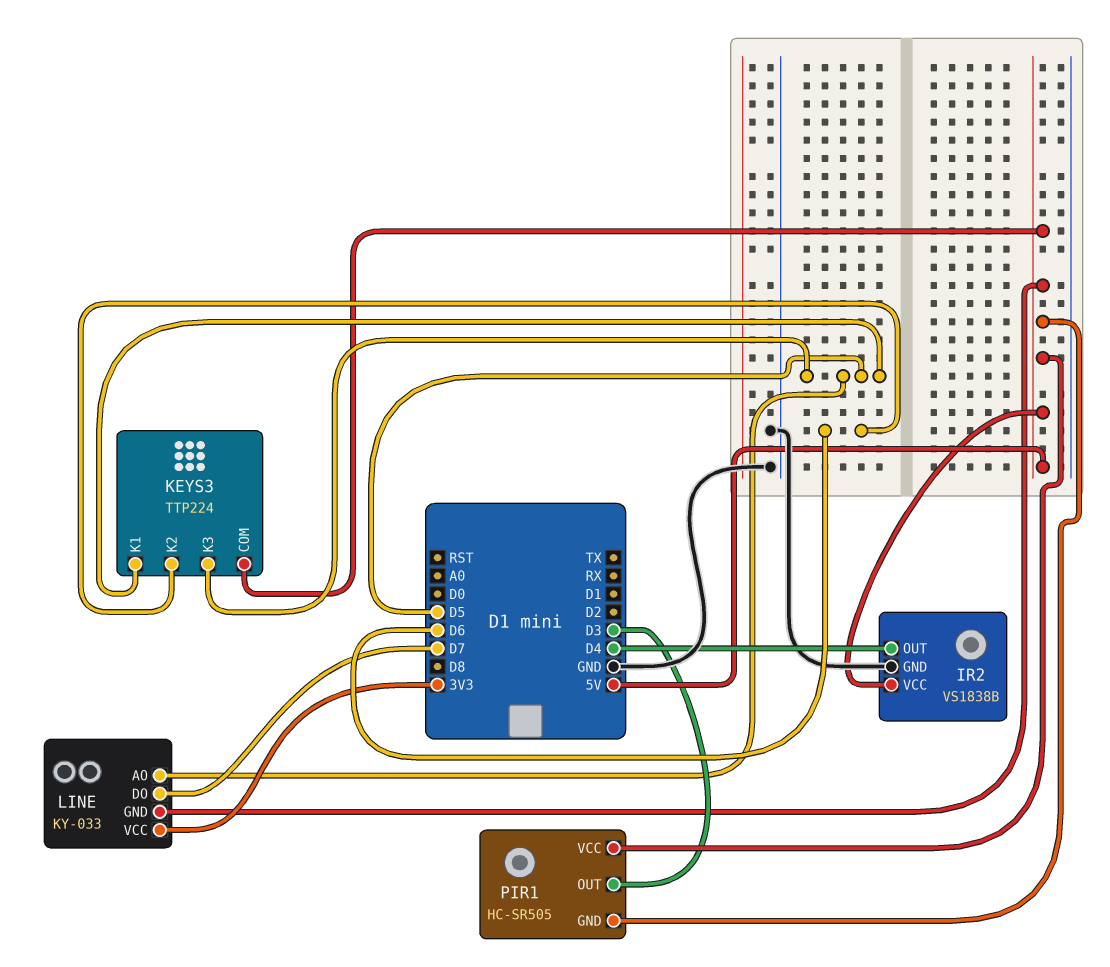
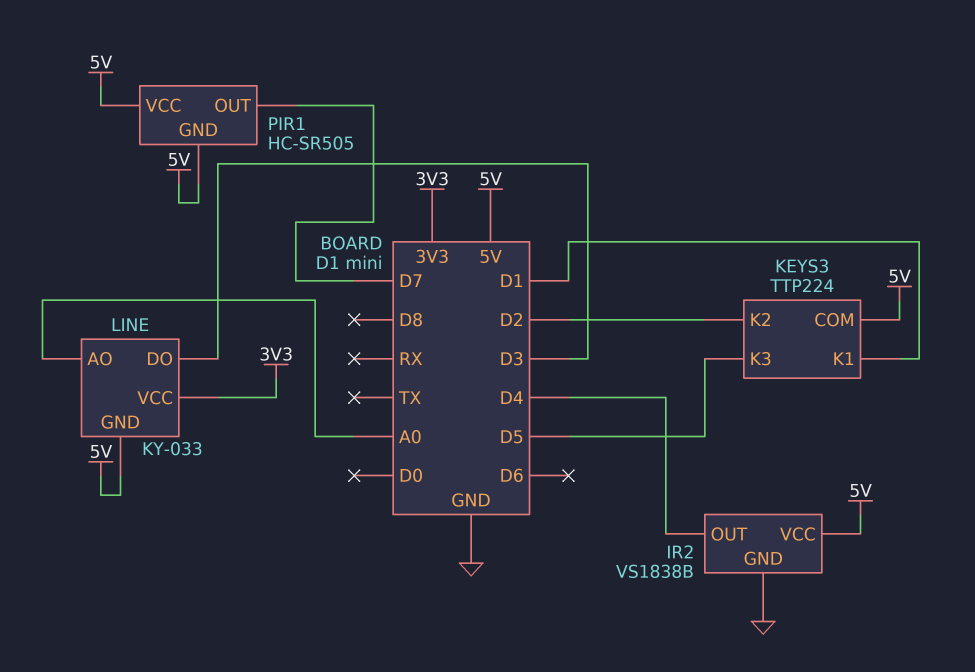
KEYS3 pin K1: D5 -> D1
KEYS3 pin K2: D6 -> D2
LINE pin AO: D5 -> A0
LINE pin DO: D7 -> D3
PIR1 pin OUT: D3 -> D7

